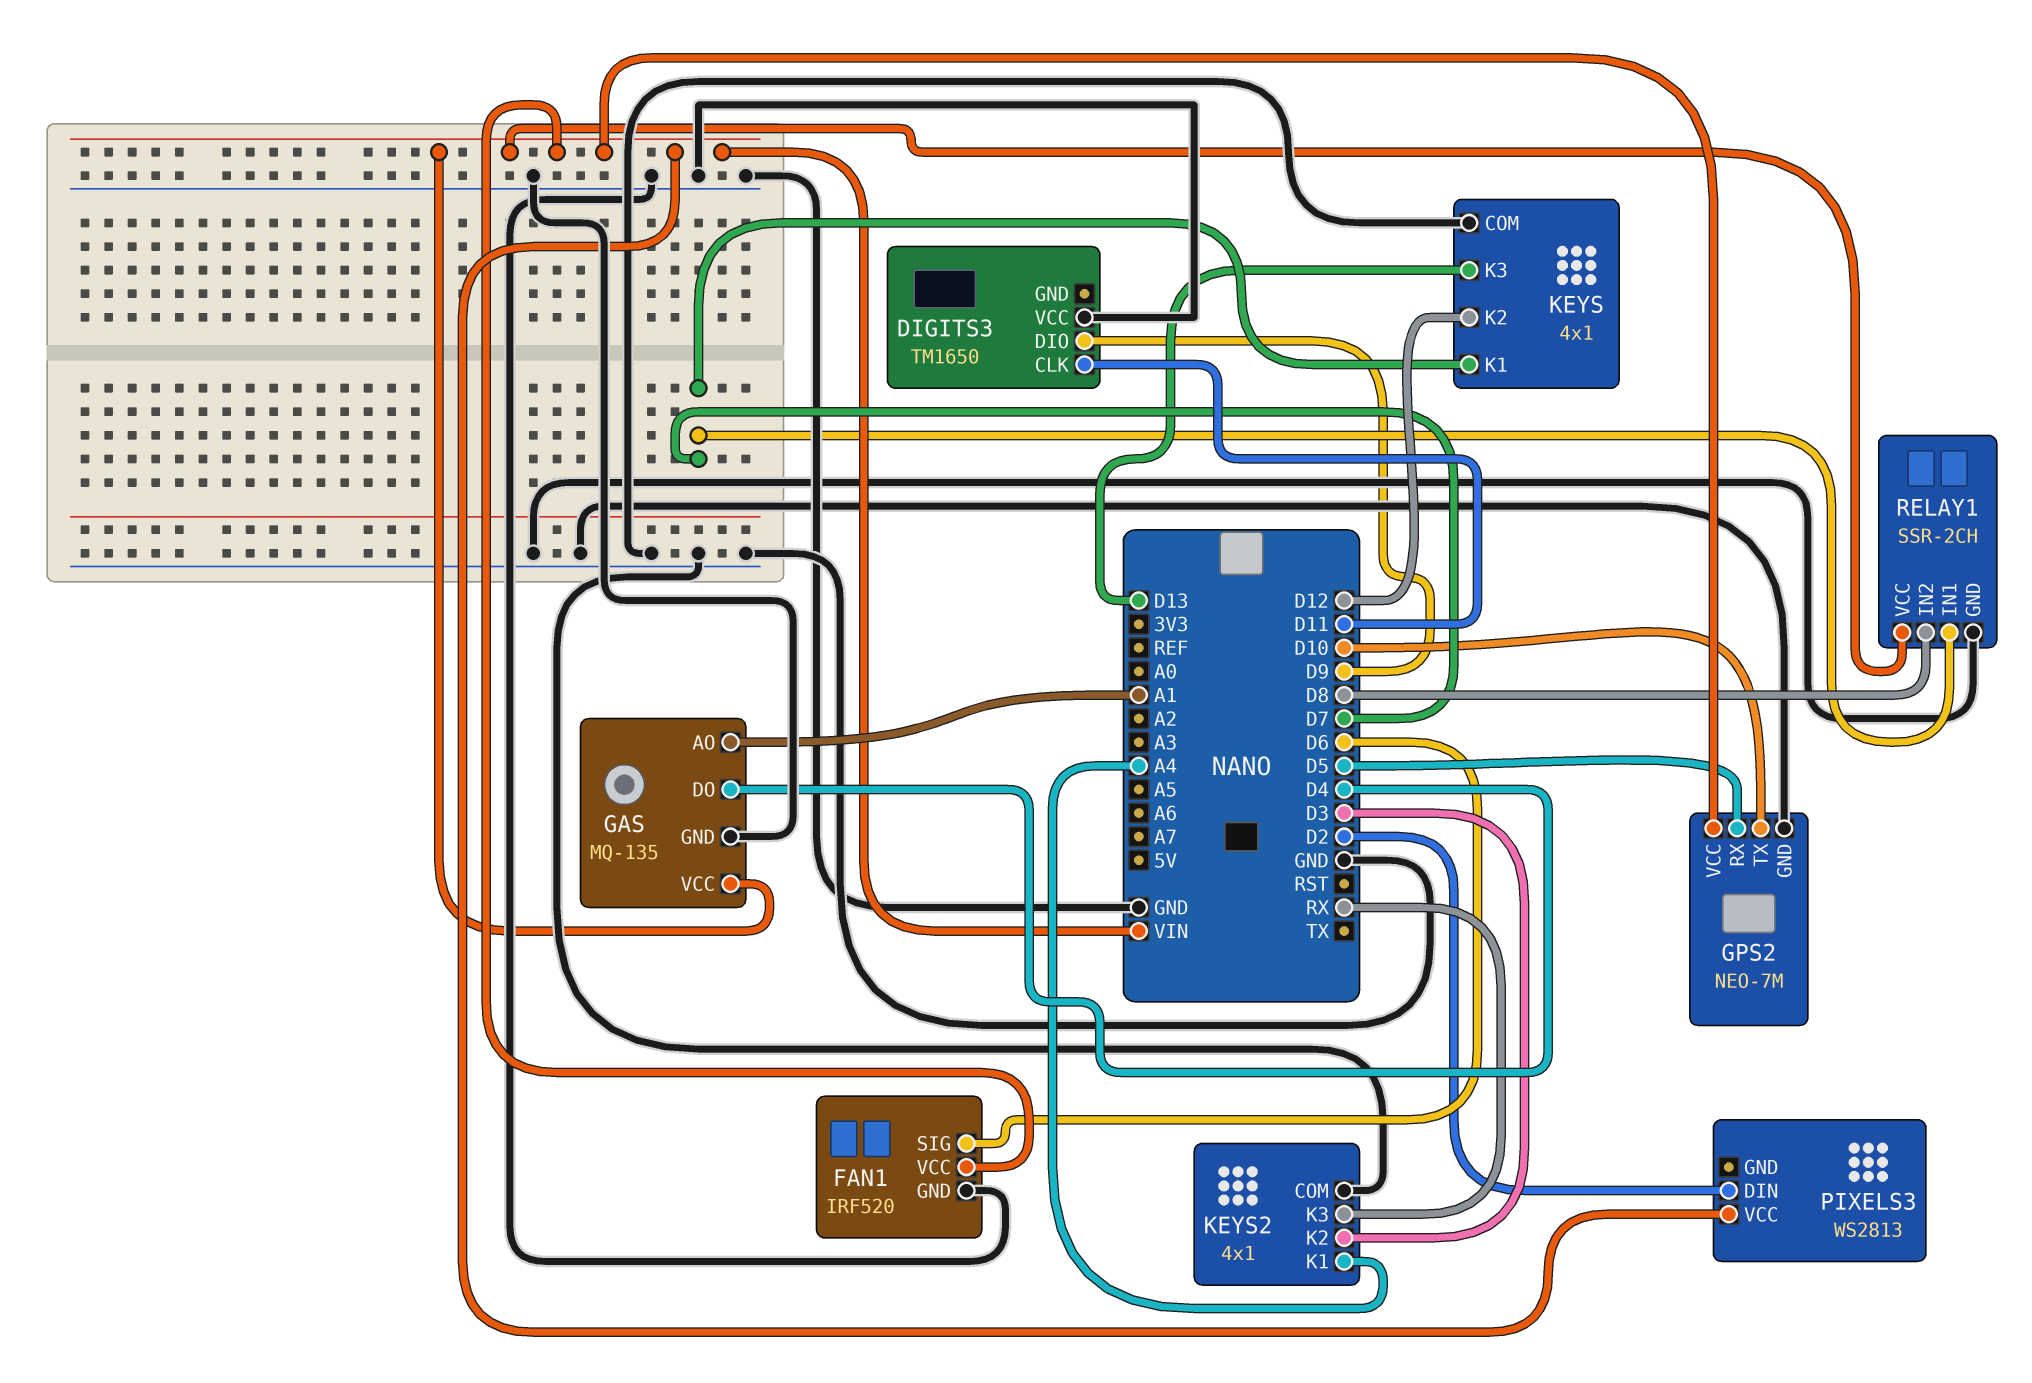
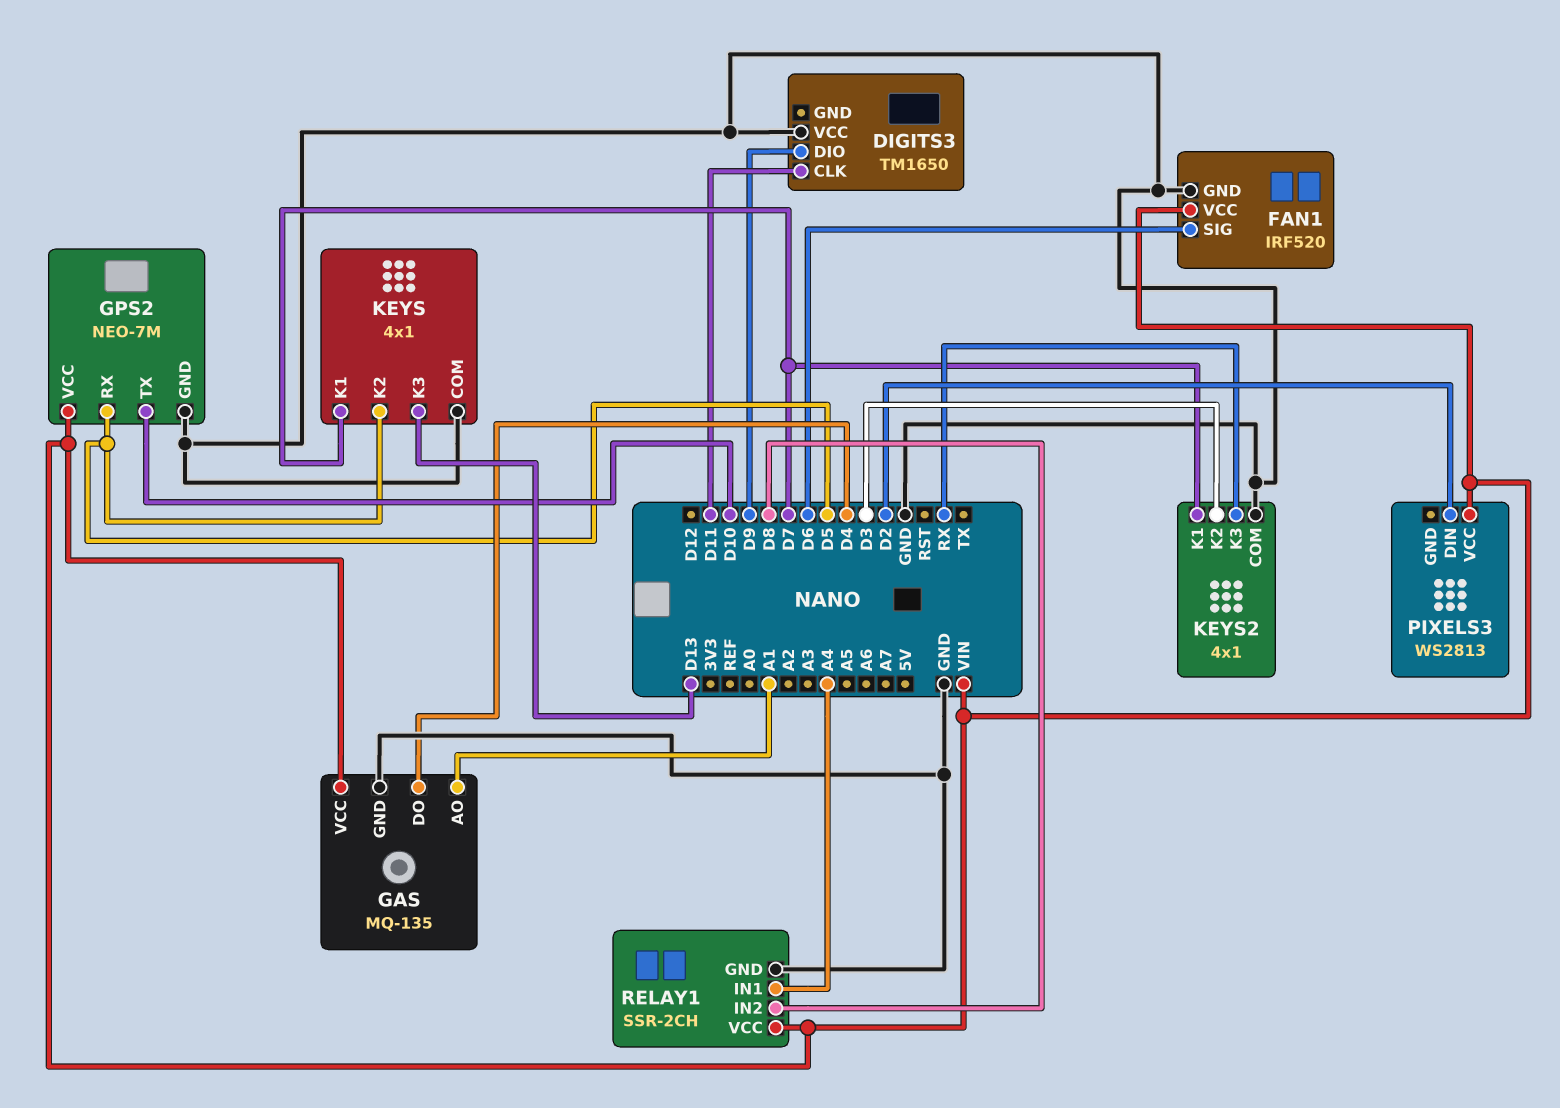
KEYS pin K2: D12 -> D5
KEYS2 pin K1: A4 -> D7
RELAY1 pin IN1: D7 -> A4

